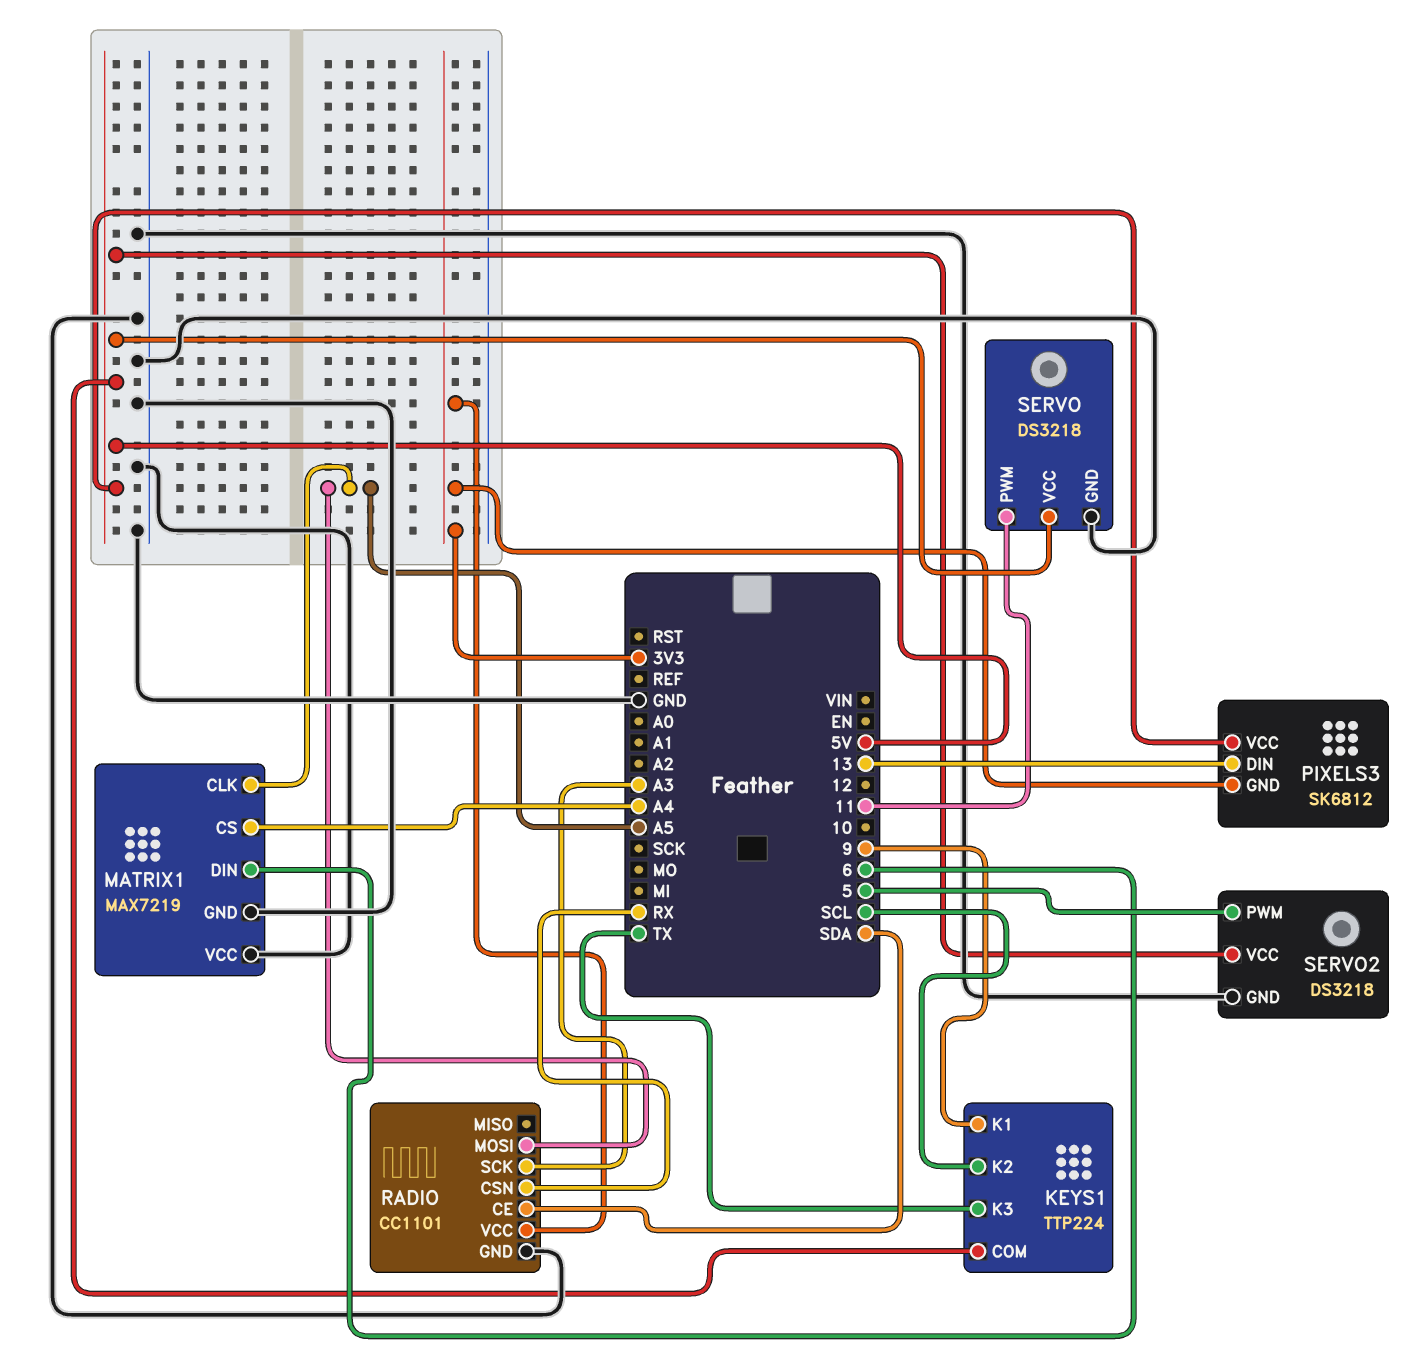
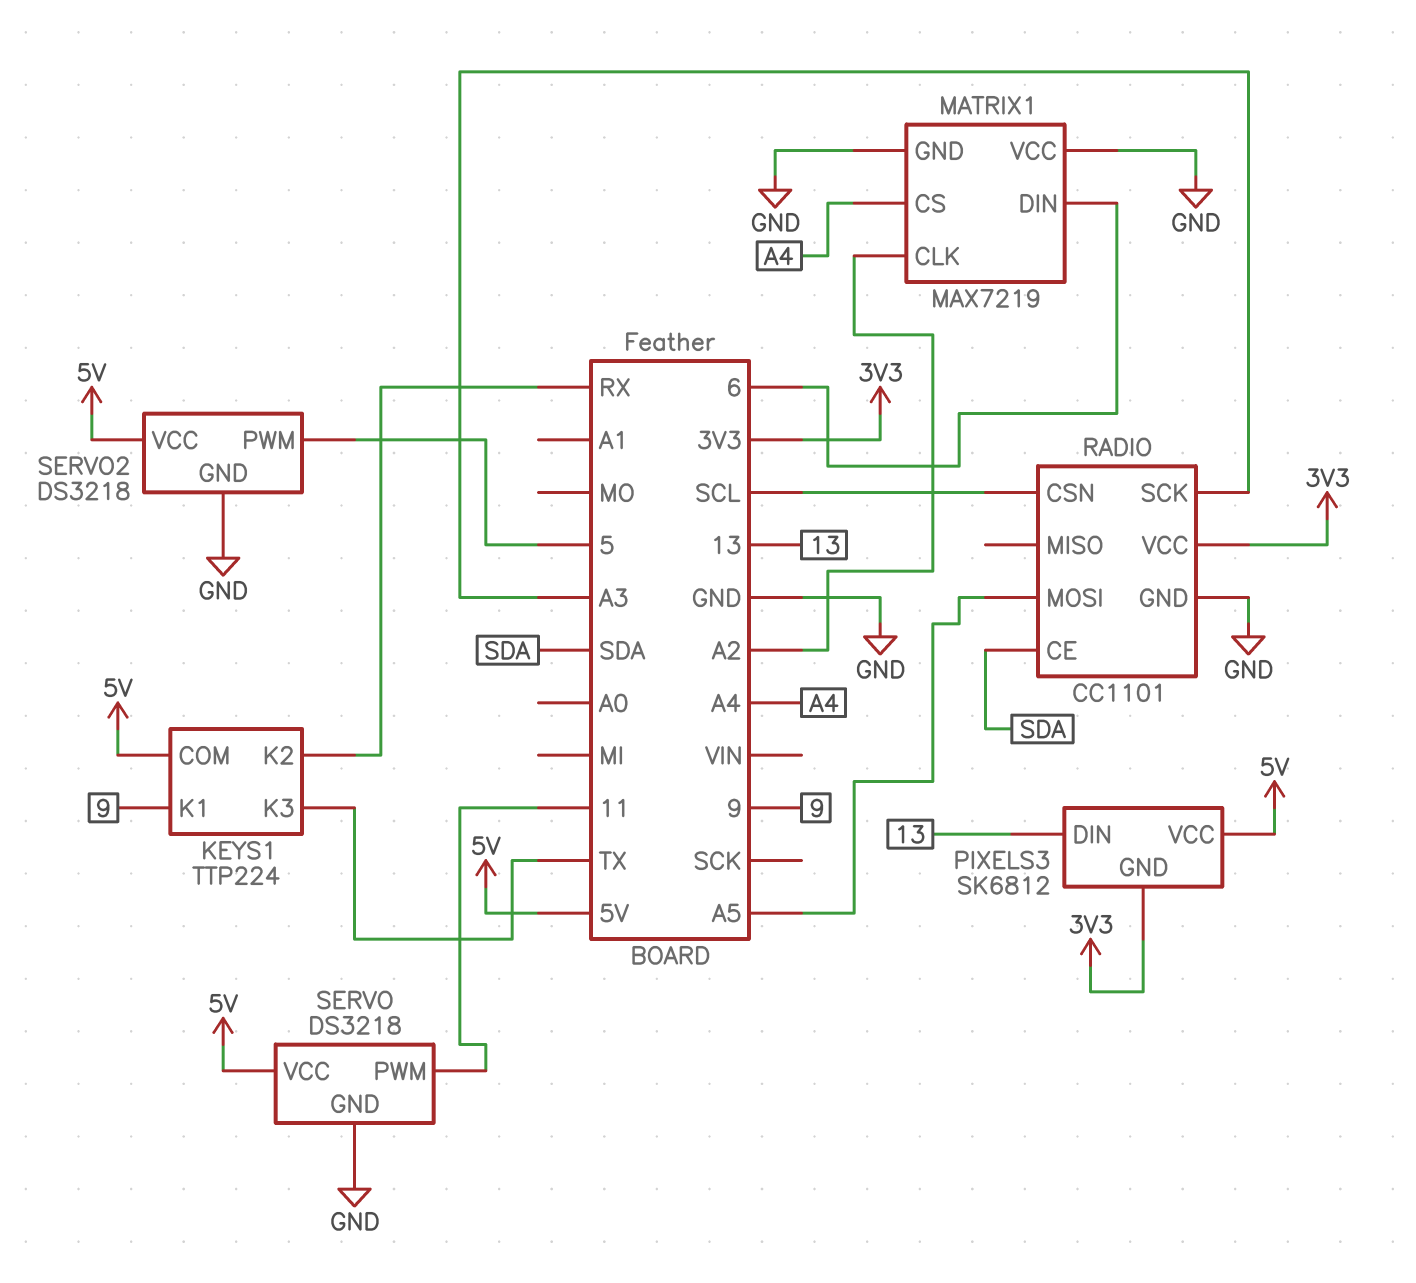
KEYS1 pin K2: SCL -> RX
MATRIX1 pin CLK: A5 -> A2
RADIO pin CSN: RX -> SCL

